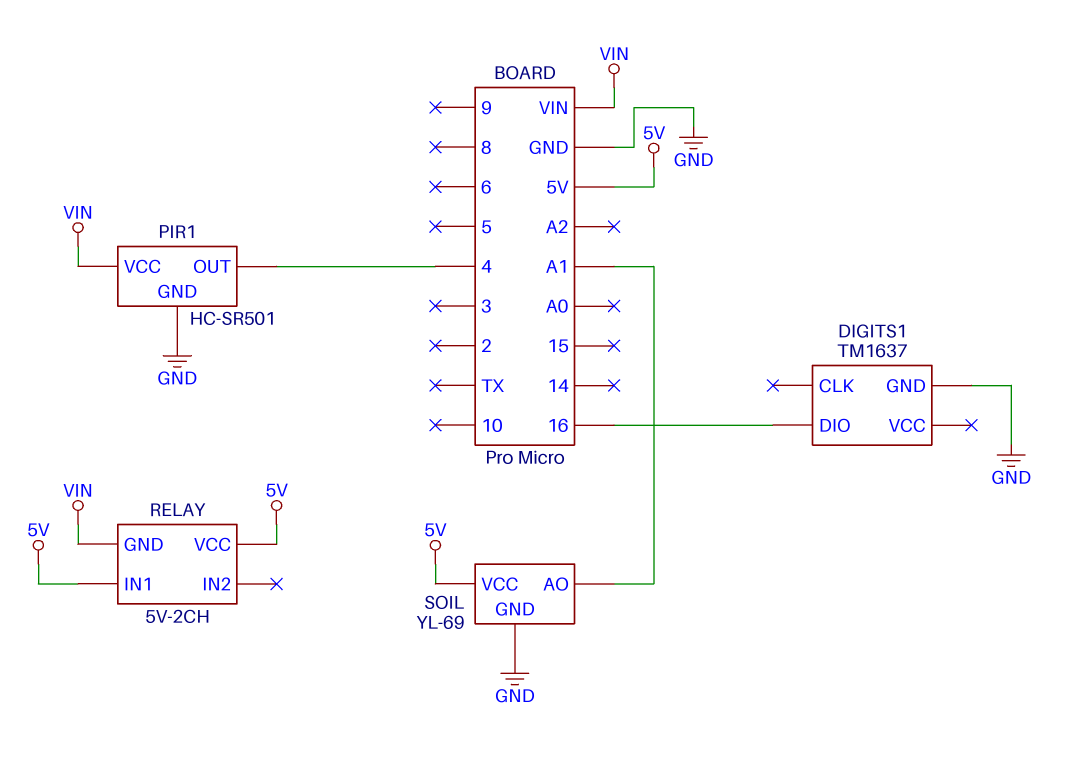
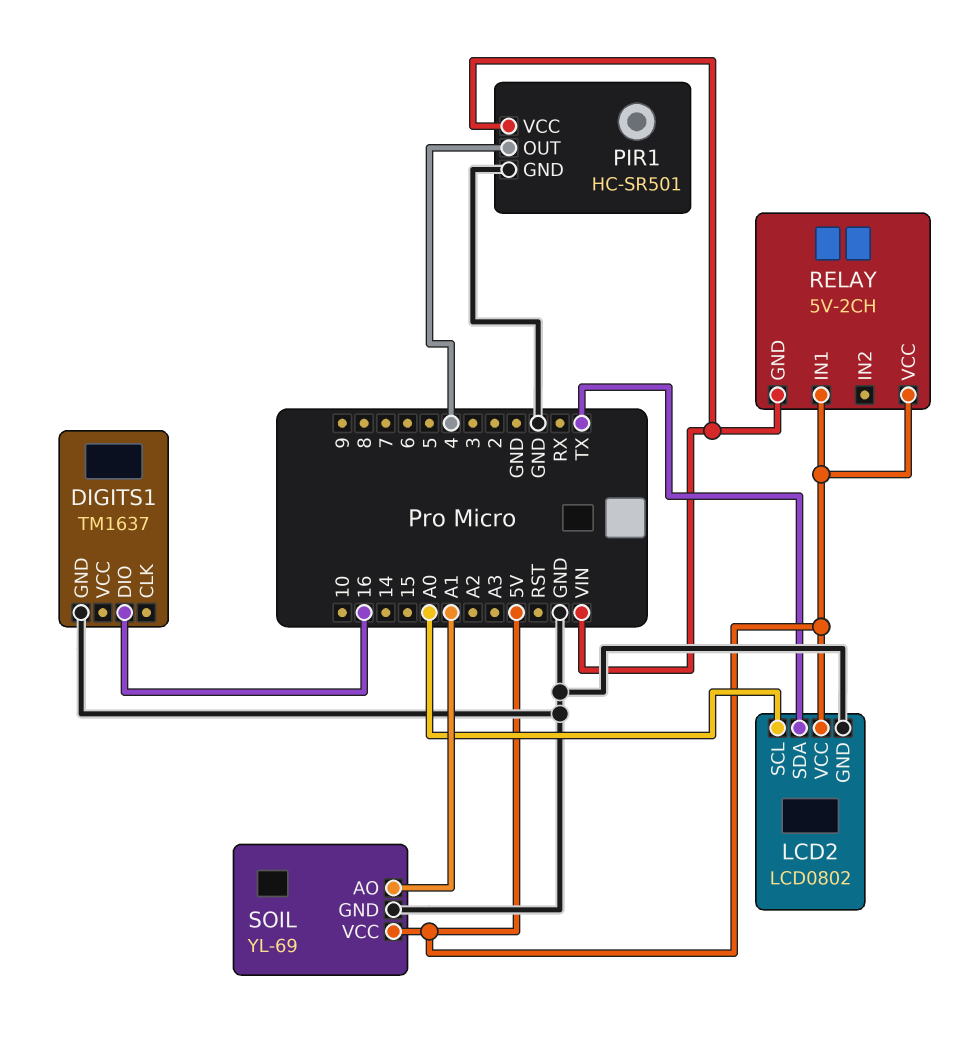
LCD2: none -> LCD0802
LCD2 pin GND: none -> GND
LCD2 pin SCL: none -> A0
LCD2 pin SDA: none -> TX
LCD2 pin VCC: none -> 5V

